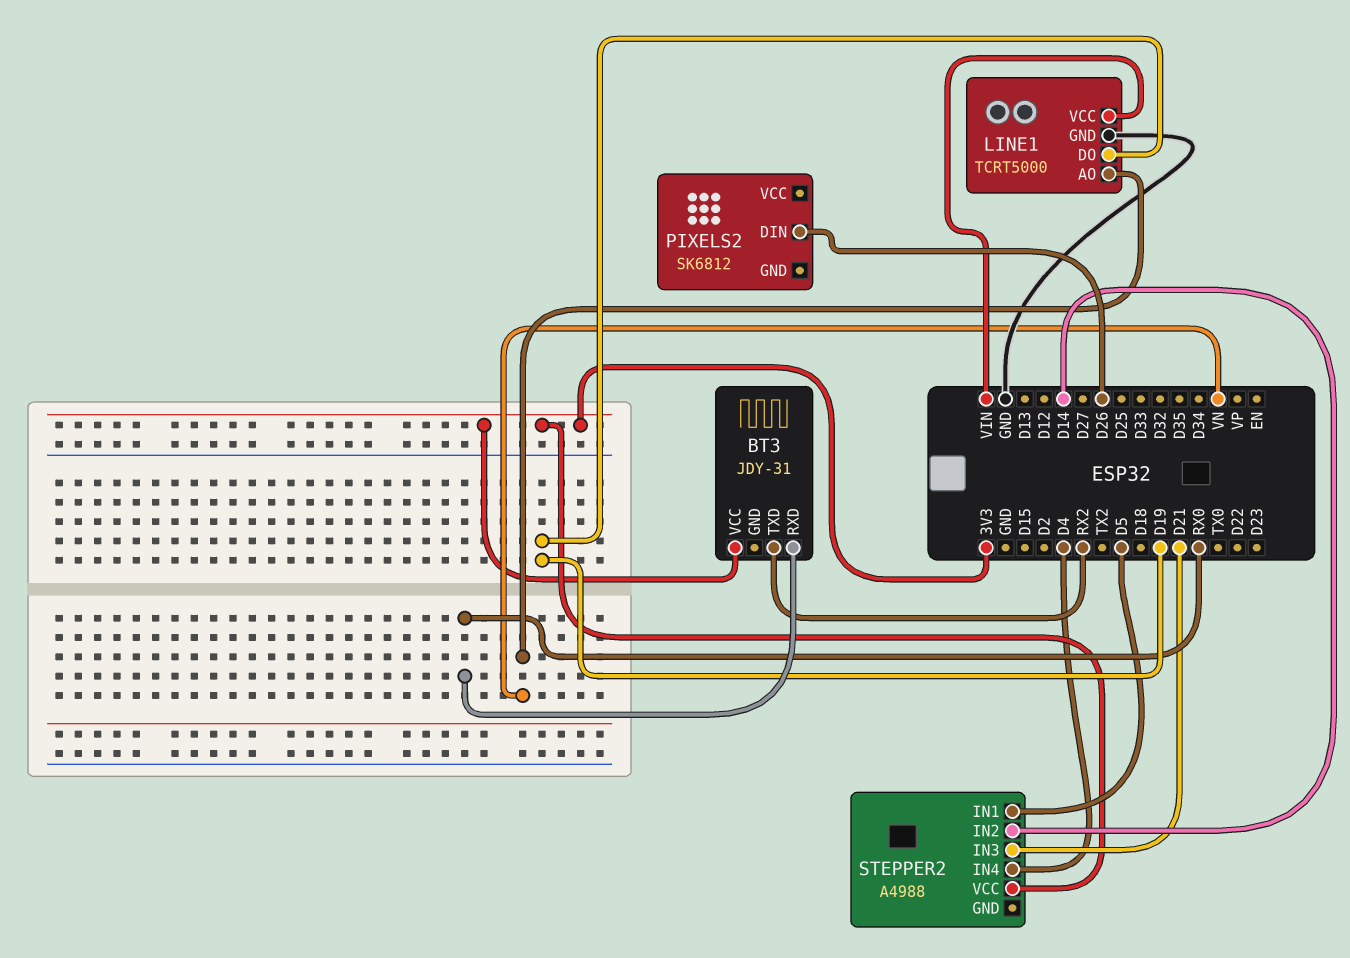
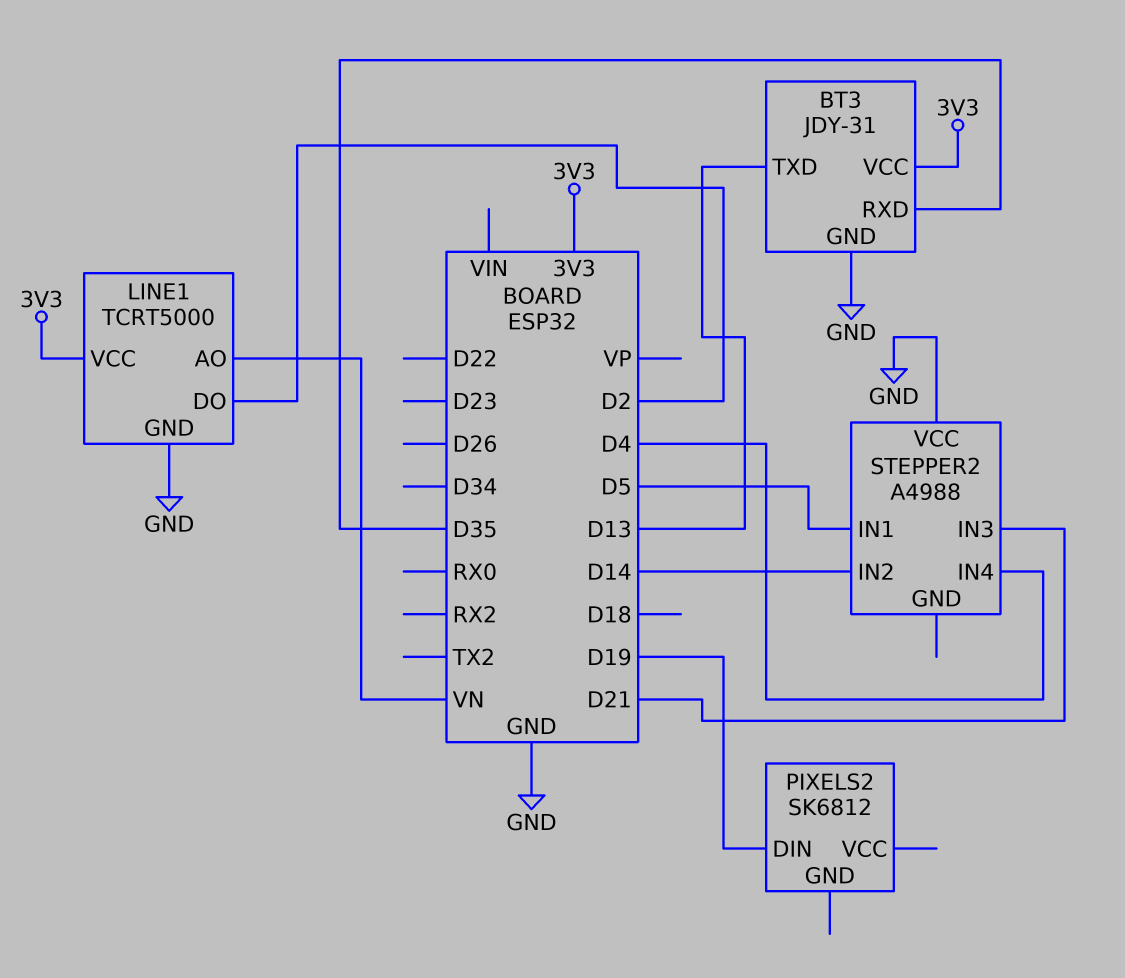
BT3 pin GND: none -> GND
BT3 pin RXD: RX0 -> D35
BT3 pin TXD: RX2 -> D13
LINE1 pin DO: D19 -> D2
LINE1 pin VCC: VIN -> 3V3
PIXELS2 pin DIN: D26 -> D19
STEPPER2 pin VCC: 3V3 -> GND

